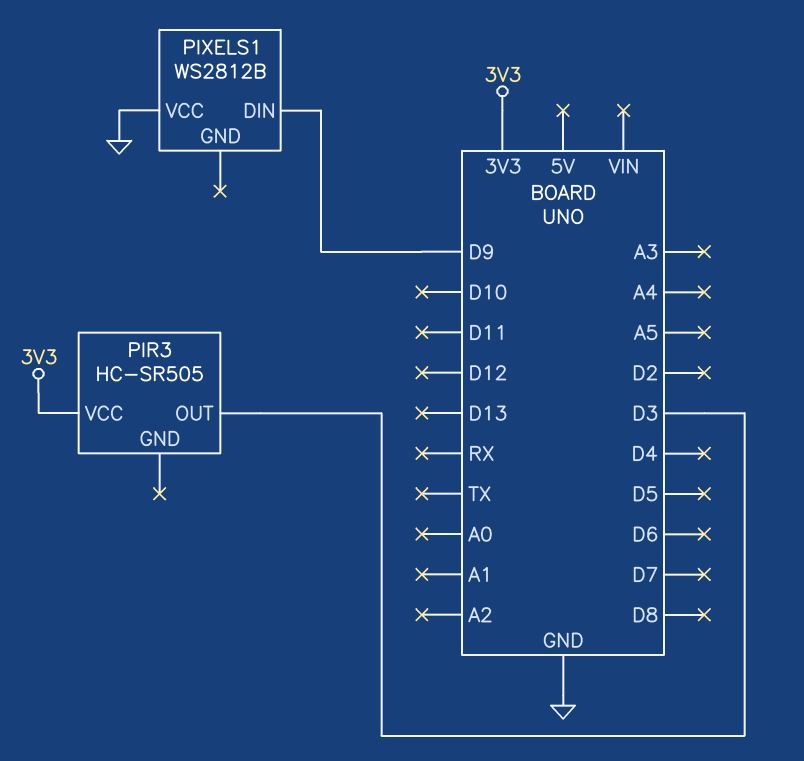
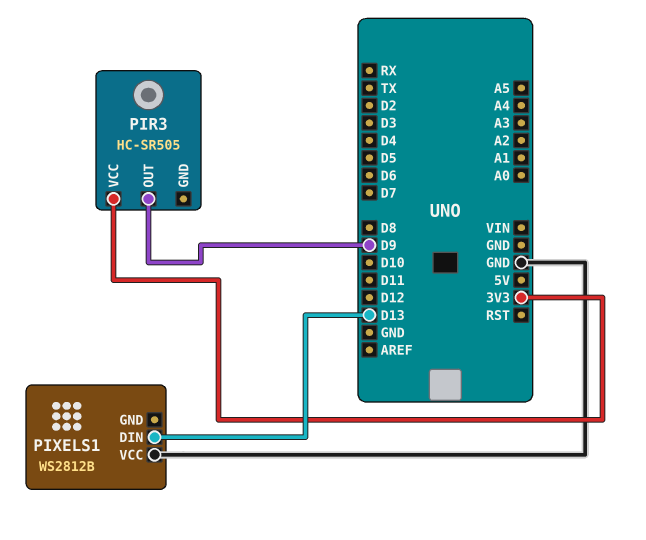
PIR3 pin OUT: D3 -> D9
PIXELS1 pin DIN: D9 -> D13

